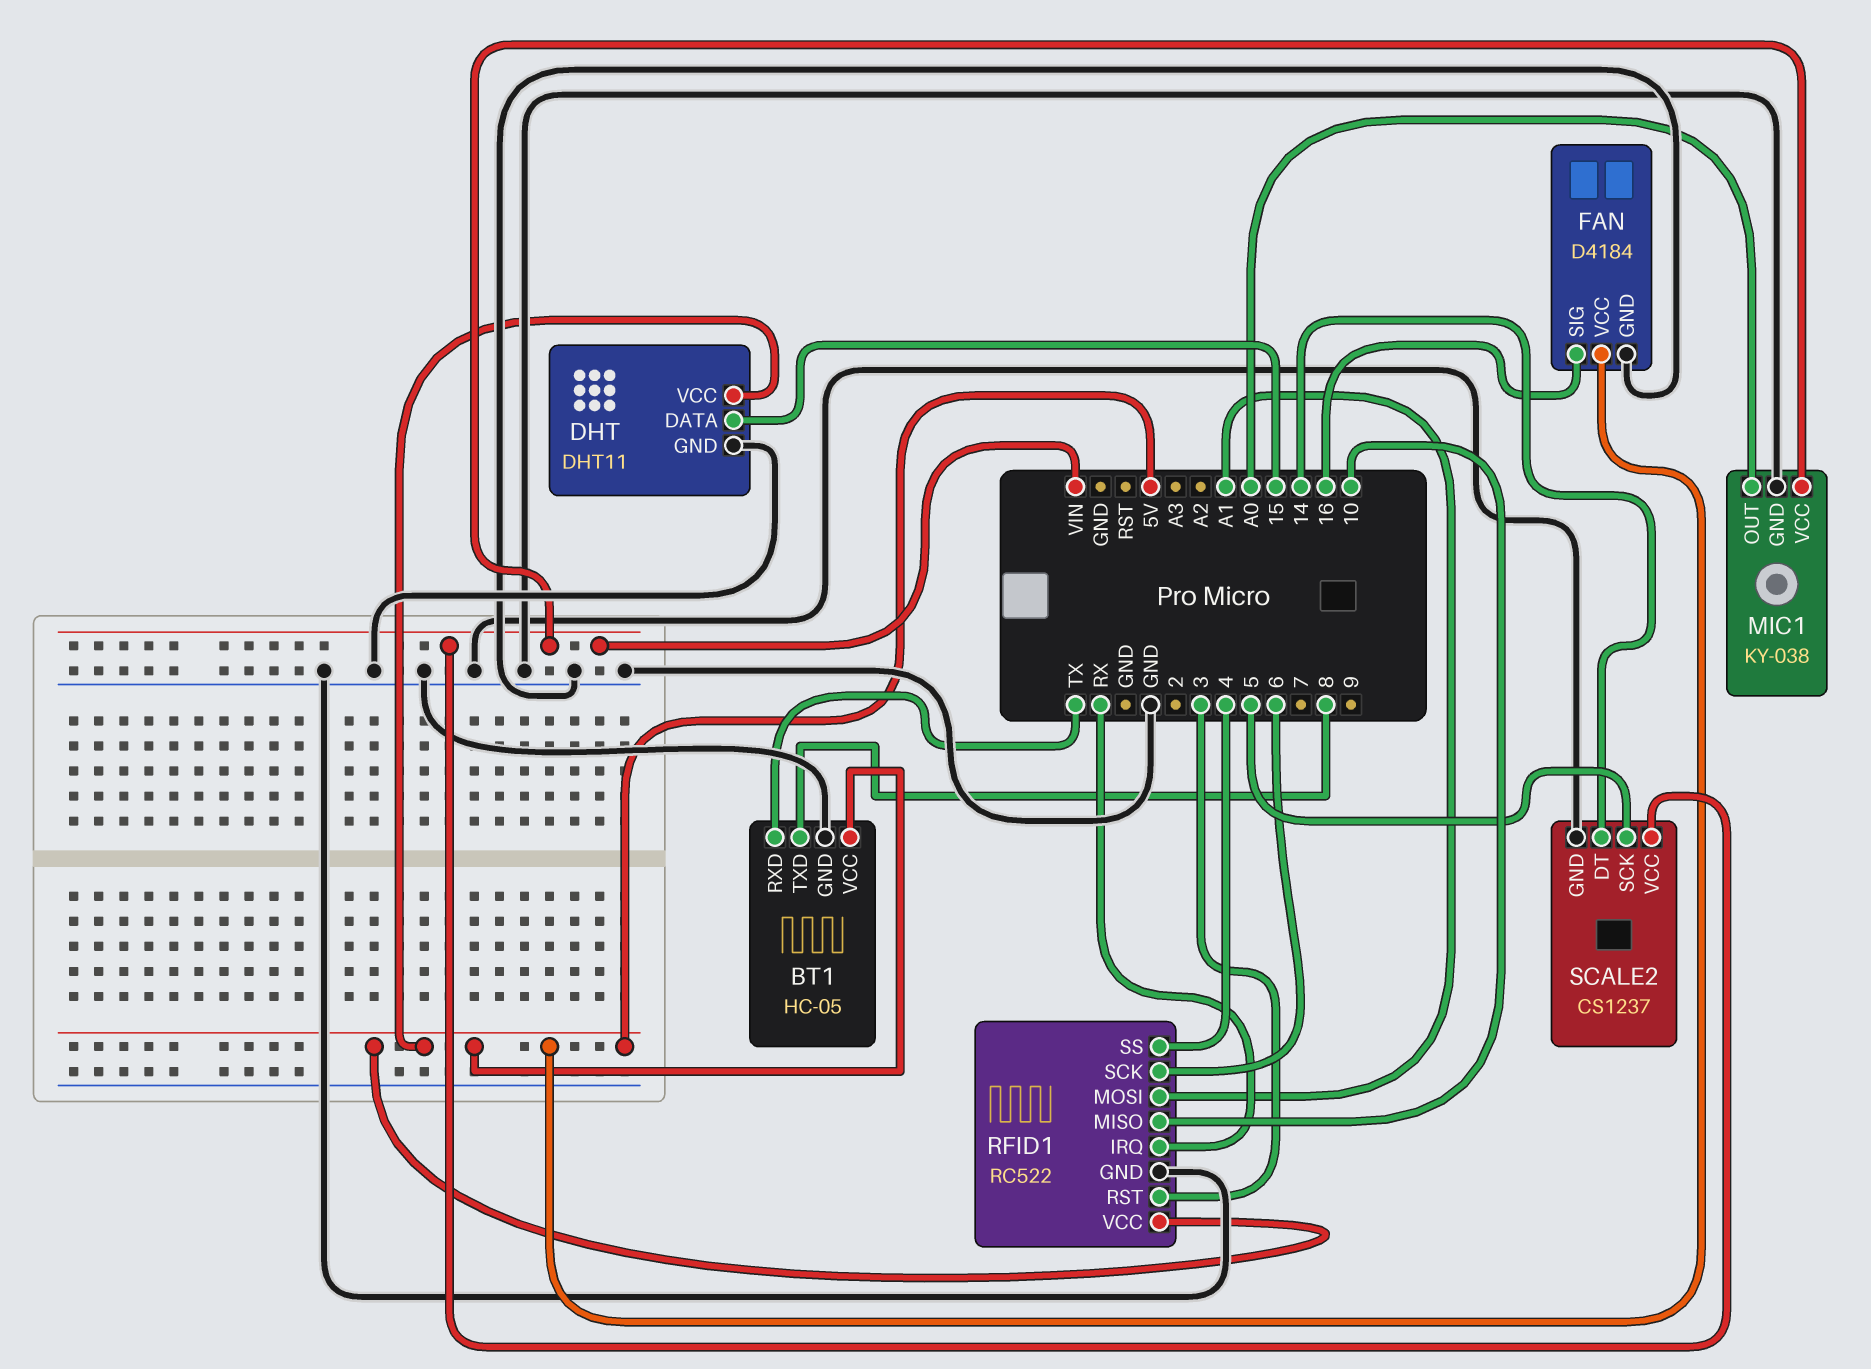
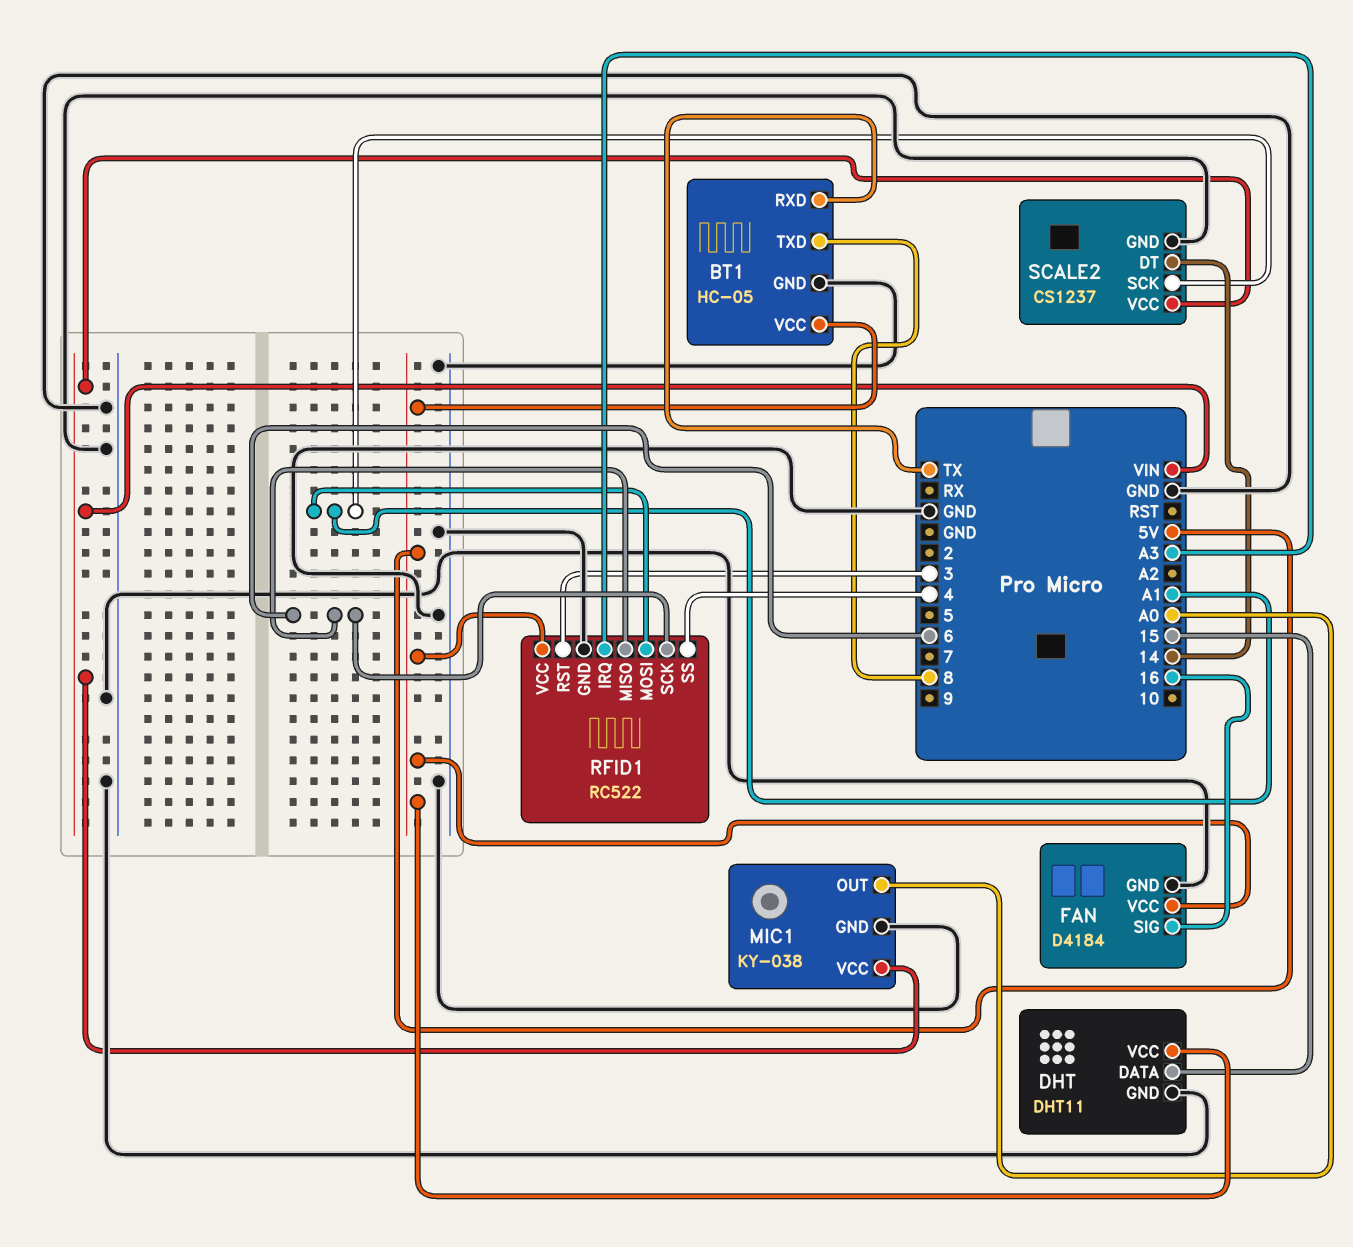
RFID1 pin IRQ: RX -> A3
RFID1 pin MISO: 10 -> 6
SCALE2 pin SCK: 5 -> A1

